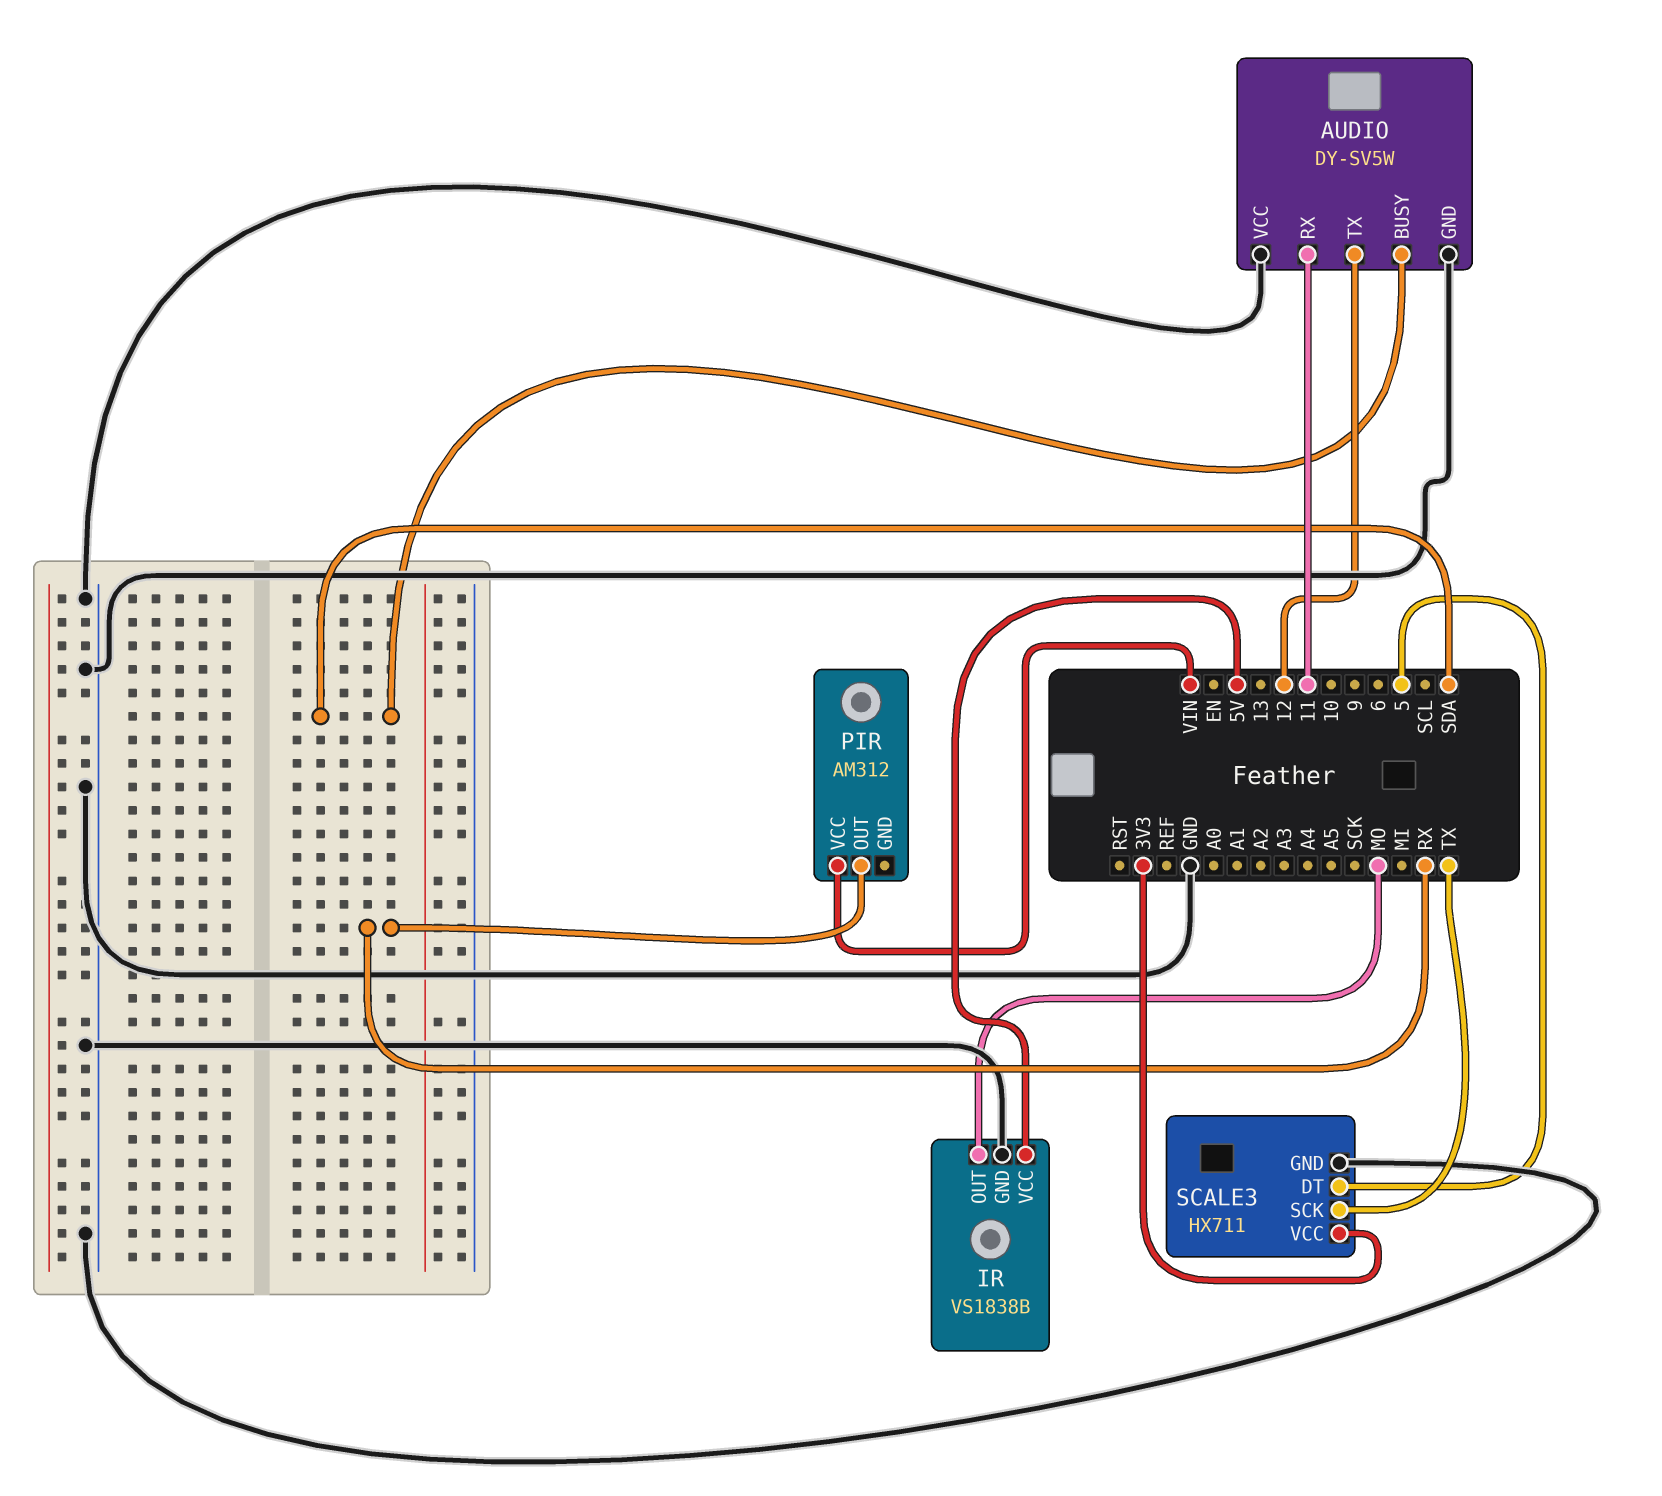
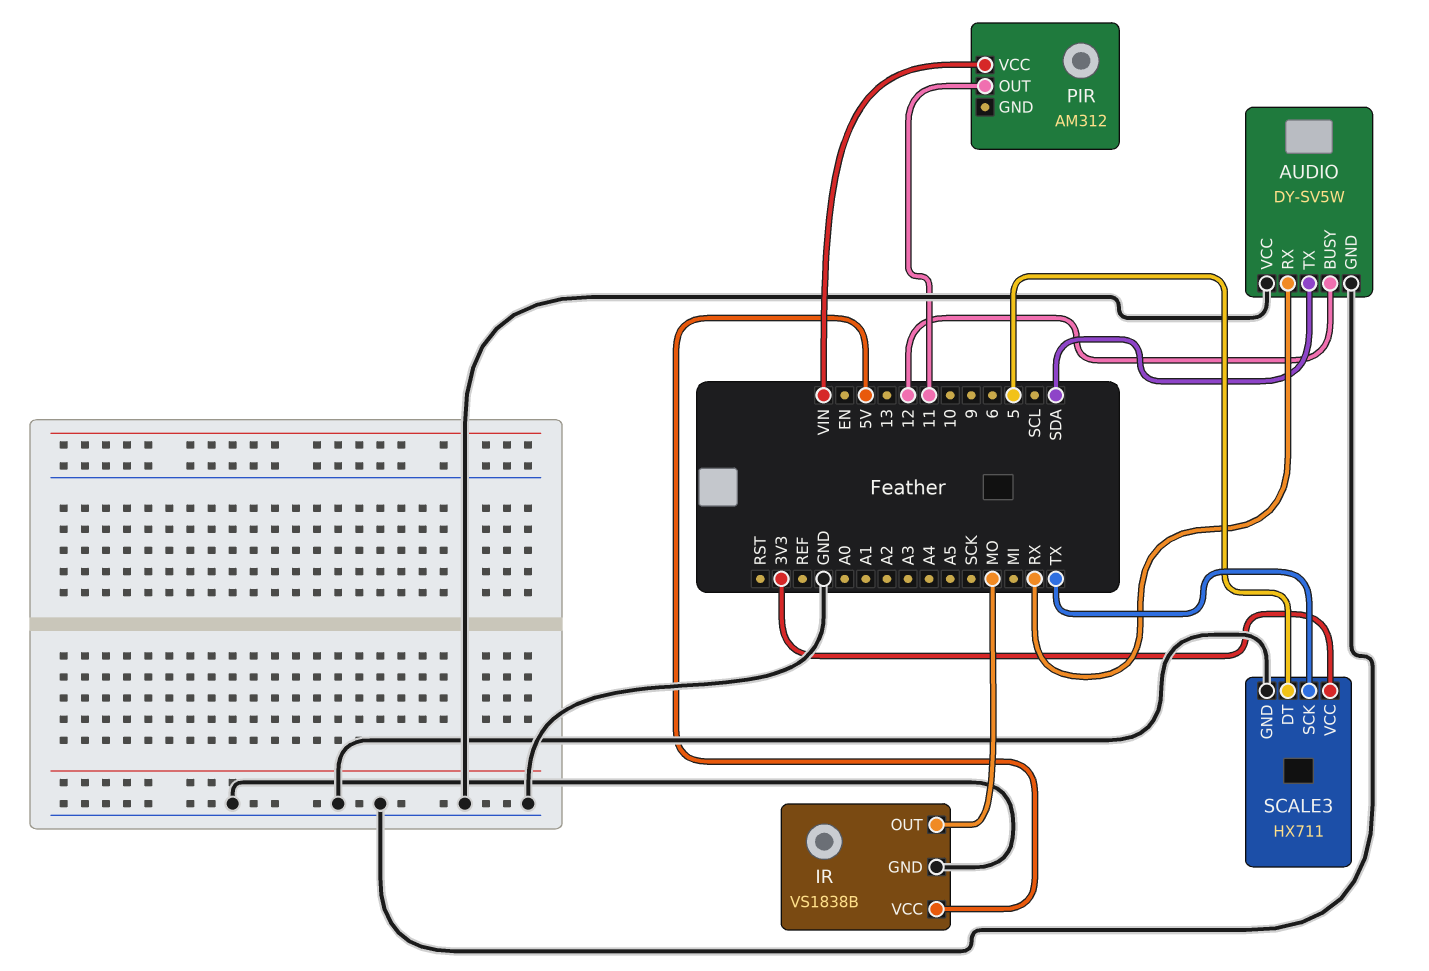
AUDIO pin BUSY: SDA -> 12
AUDIO pin RX: 11 -> RX
AUDIO pin TX: 12 -> SDA
PIR pin OUT: RX -> 11

